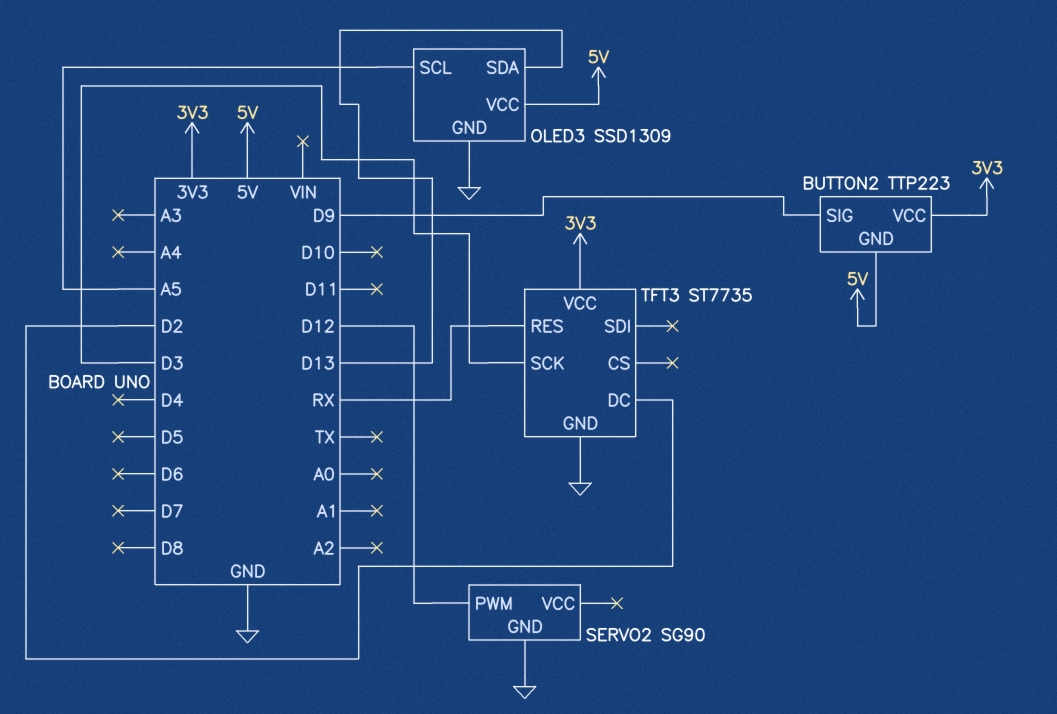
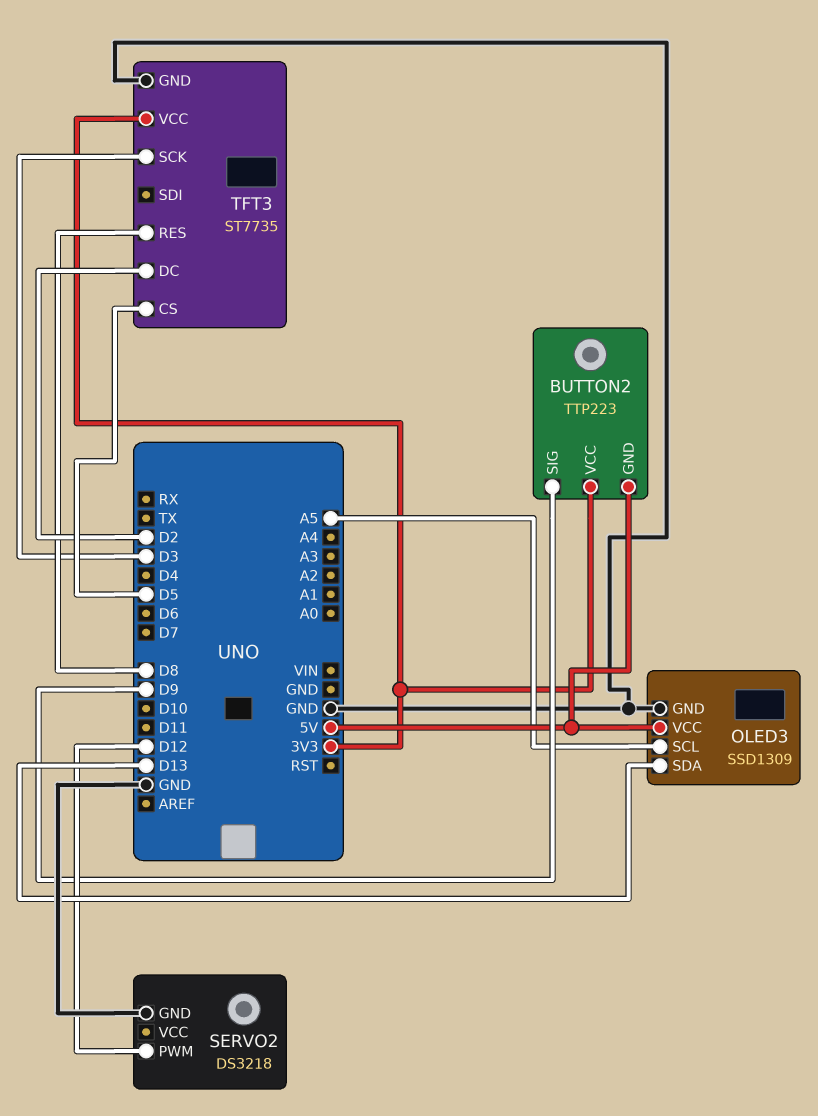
SERVO2: SG90 -> DS3218
TFT3 pin CS: none -> D5
TFT3 pin RES: RX -> D8

